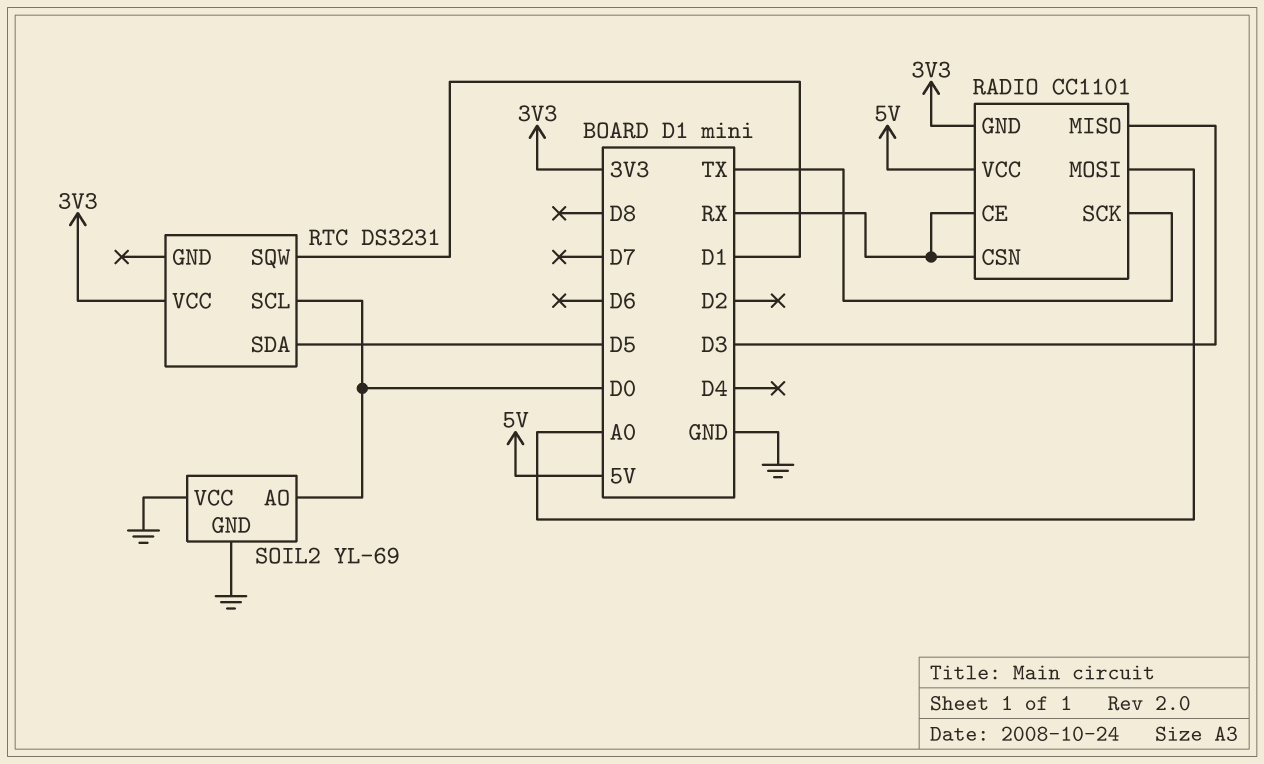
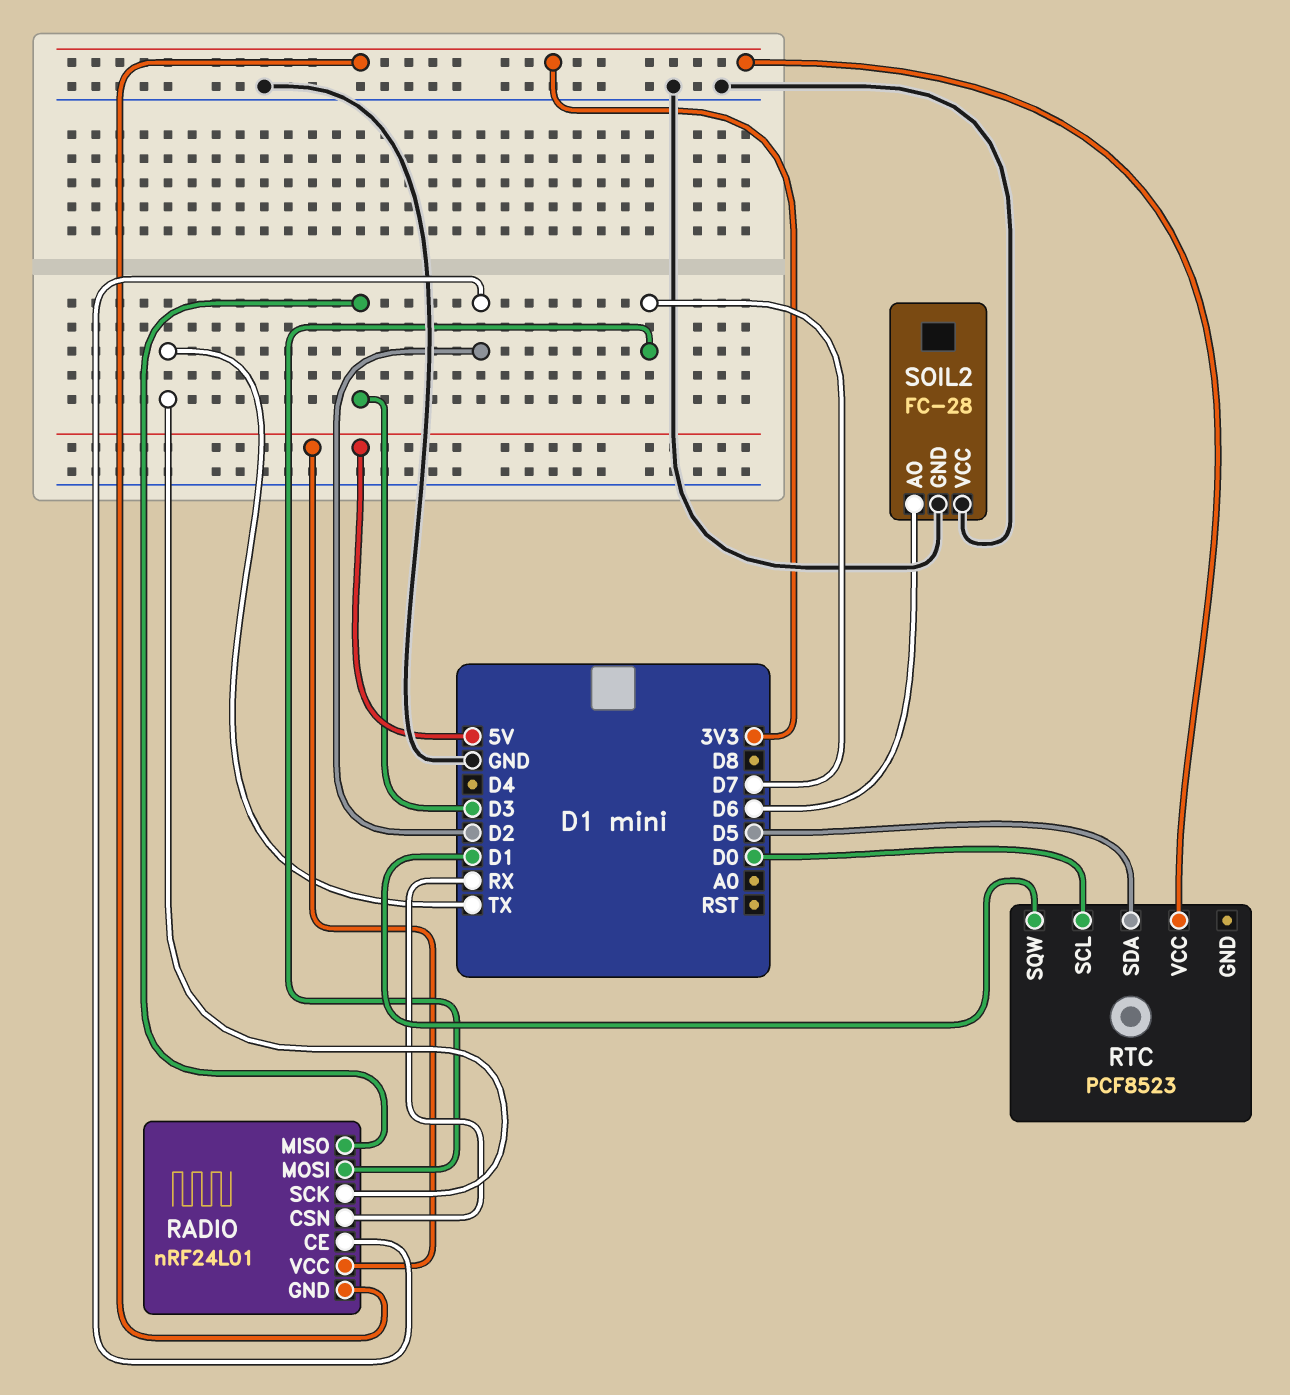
RADIO: CC1101 -> nRF24L01
RADIO pin CE: RX -> D2
RADIO pin MOSI: A0 -> D7
RTC: DS3231 -> PCF8523
SOIL2: YL-69 -> FC-28
SOIL2 pin AO: D0 -> D6

